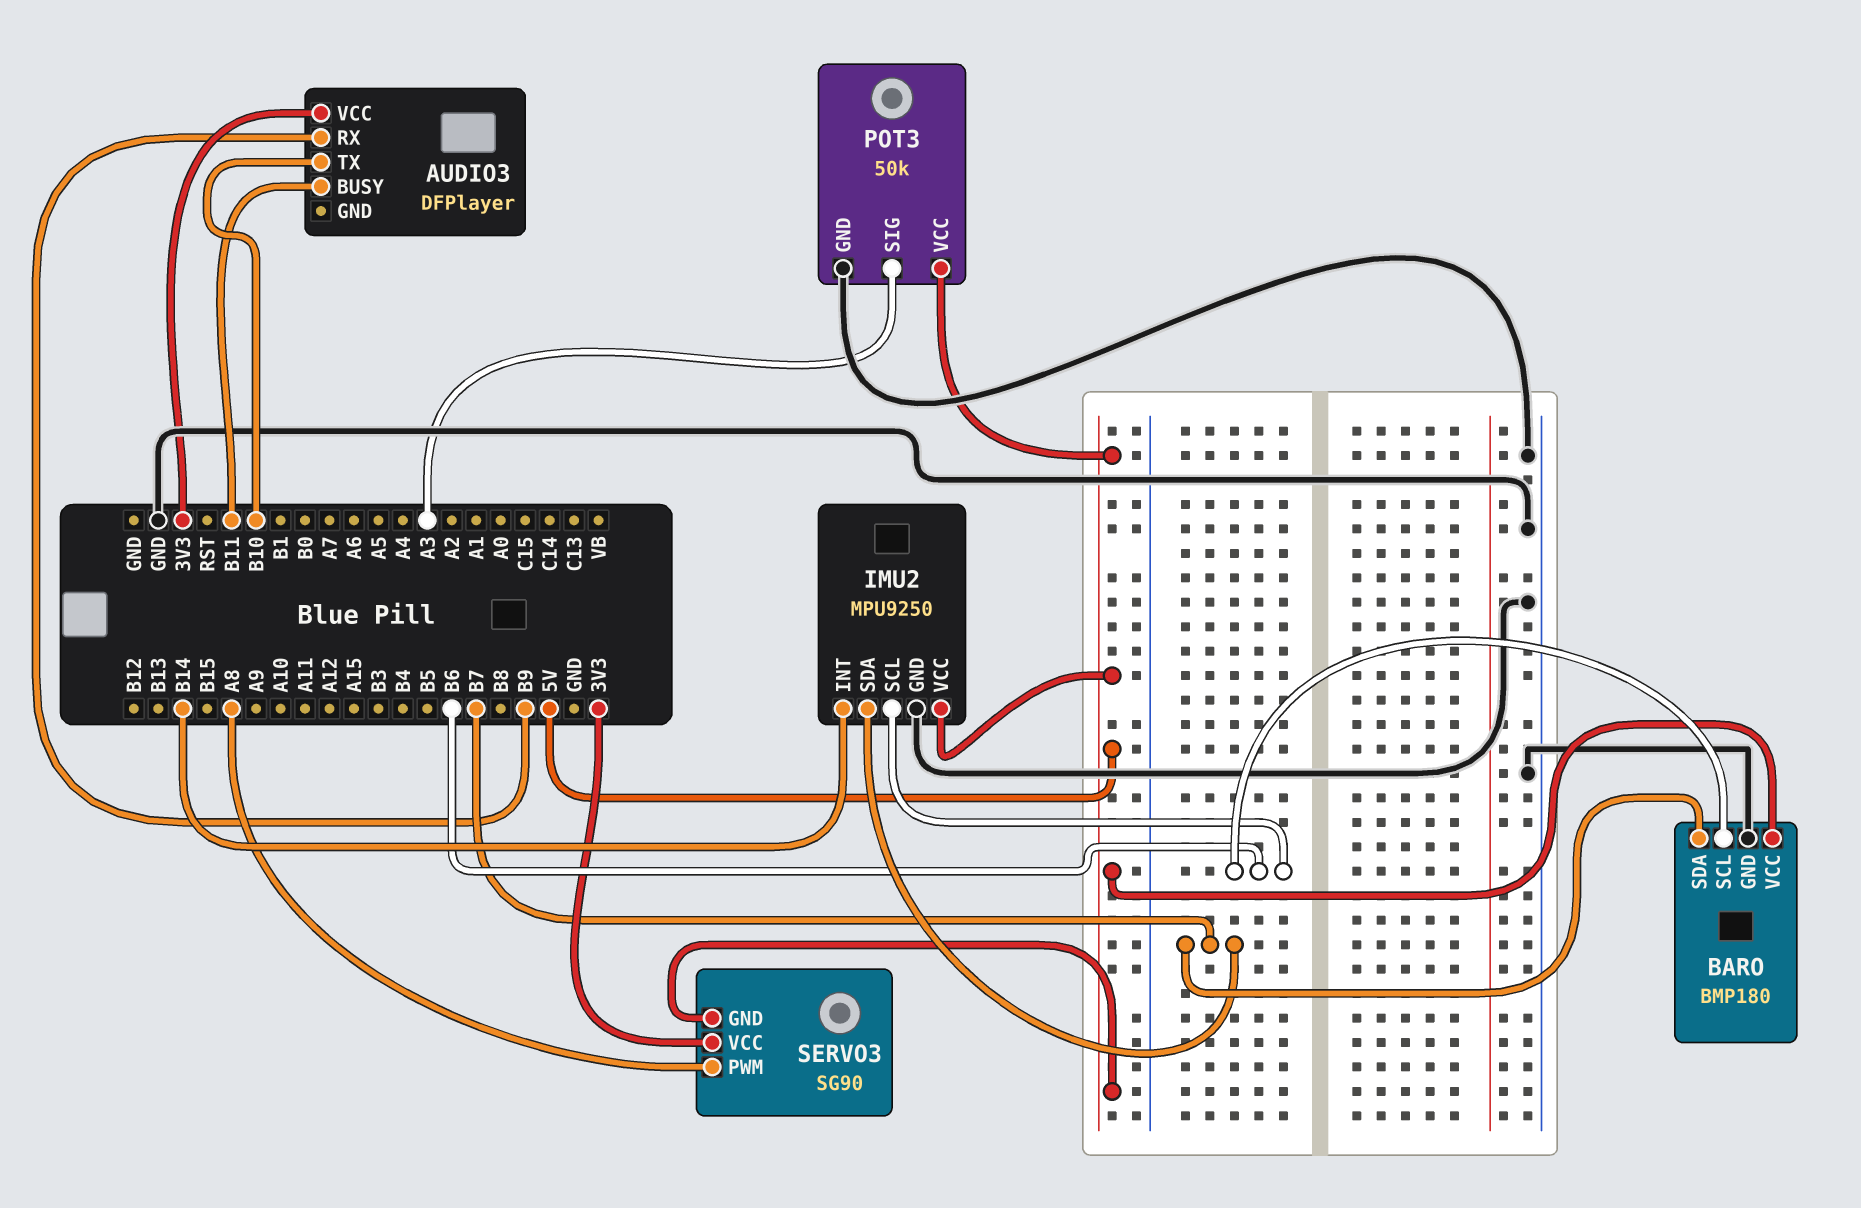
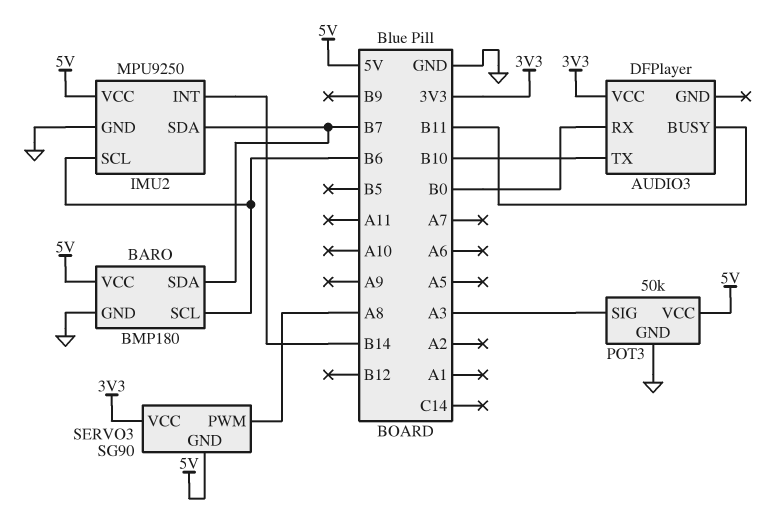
AUDIO3 pin RX: B9 -> B0

